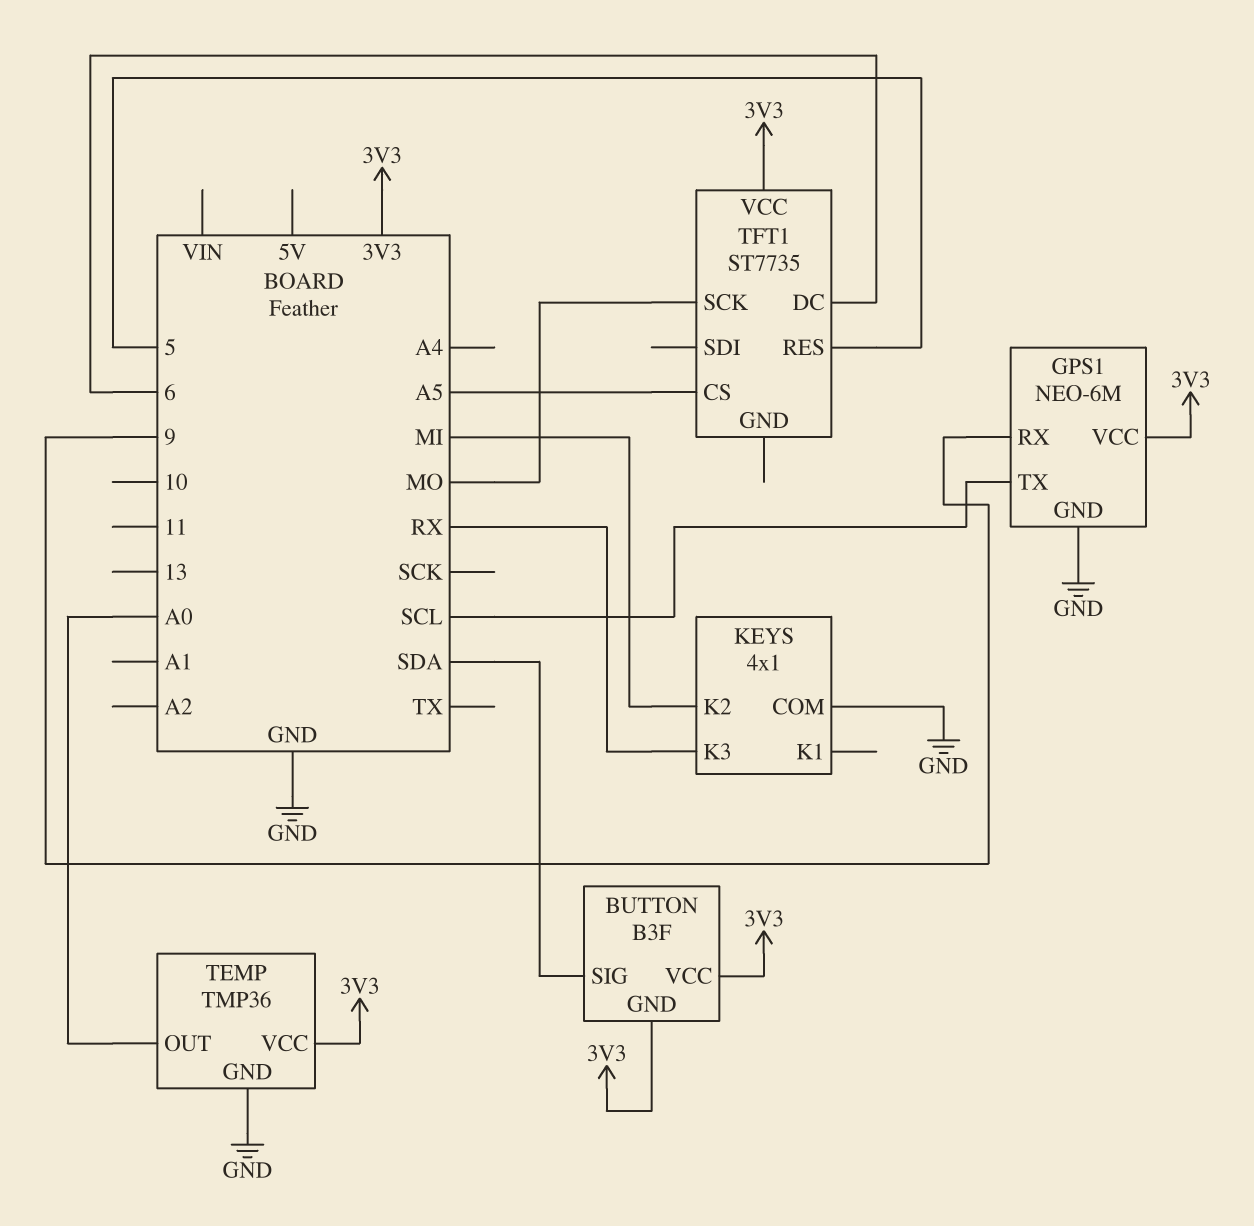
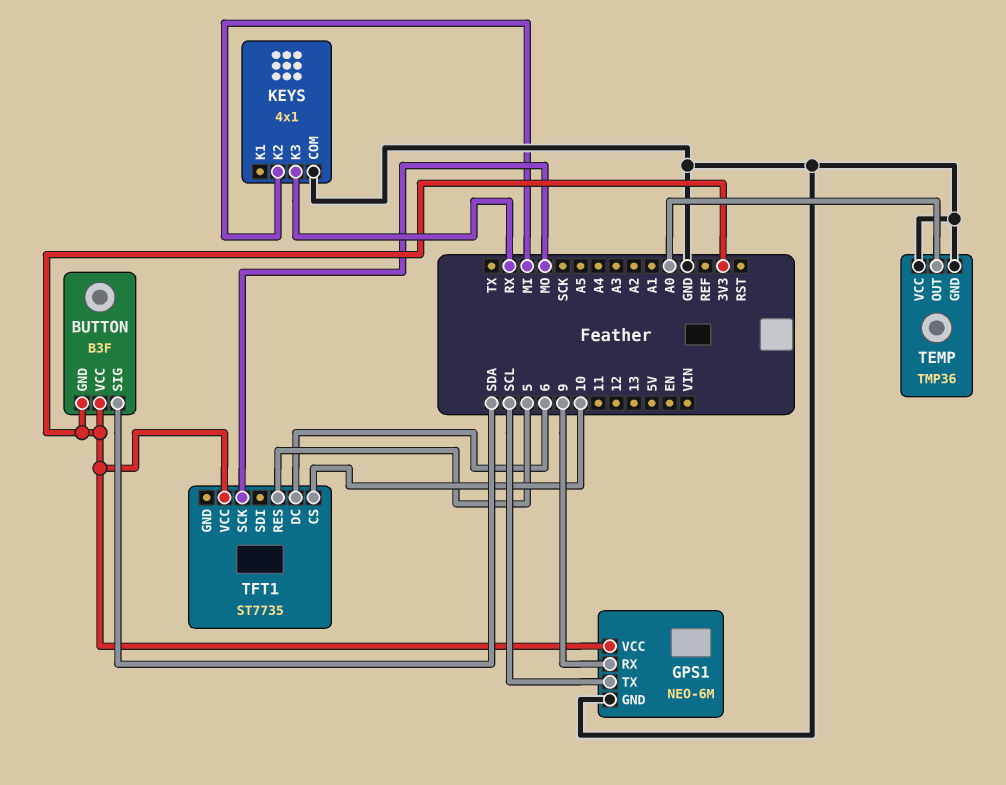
TEMP pin VCC: 3V3 -> GND
TFT1 pin CS: A5 -> 10

